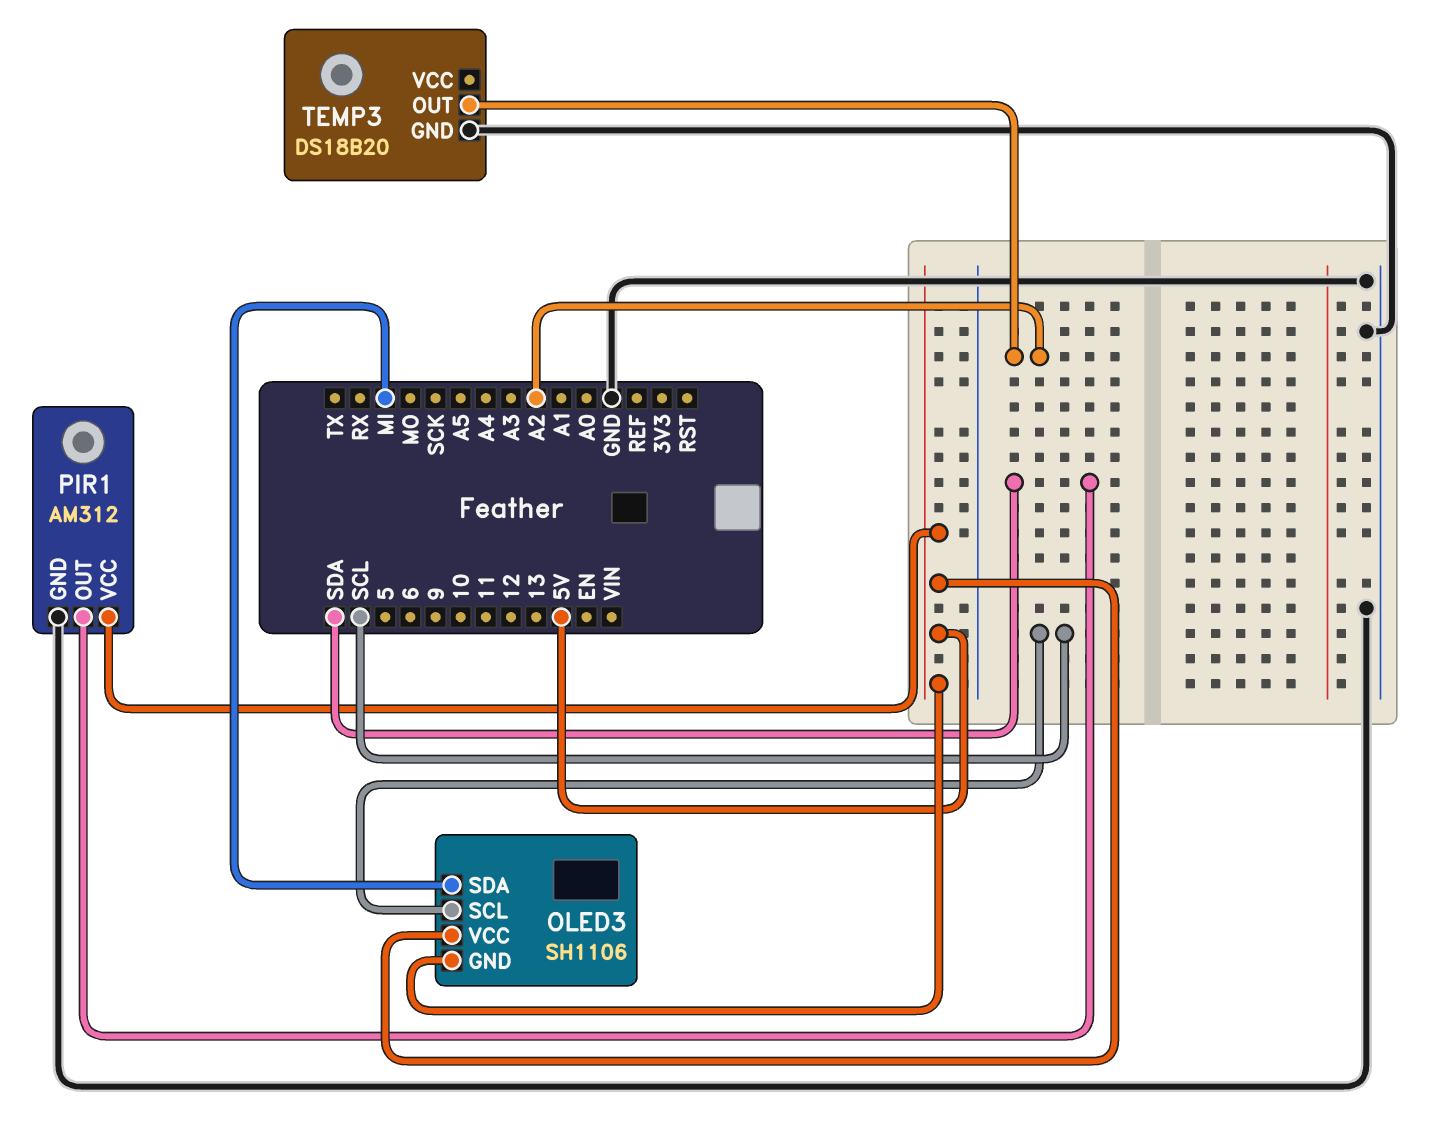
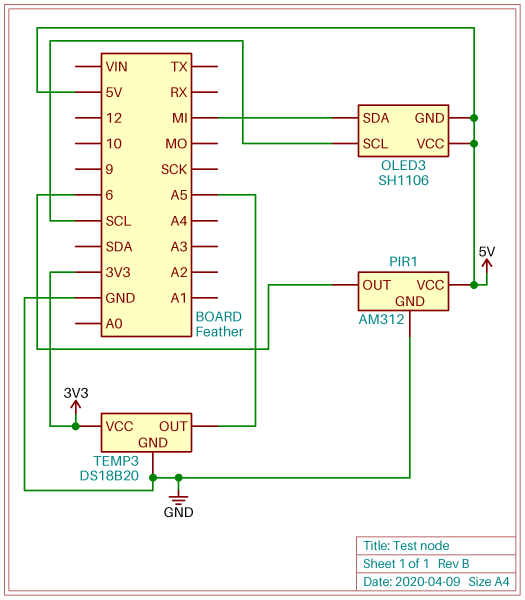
PIR1 pin OUT: SDA -> 6
TEMP3 pin OUT: A2 -> A5
TEMP3 pin VCC: none -> 3V3

